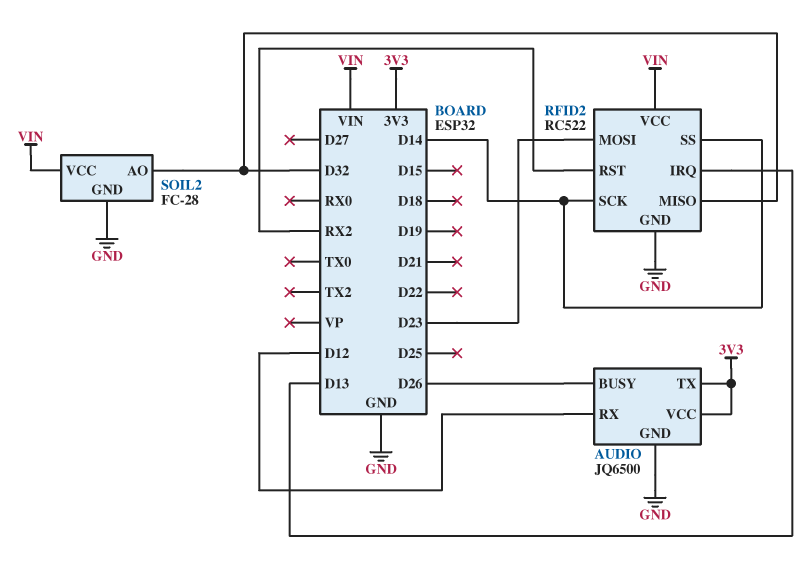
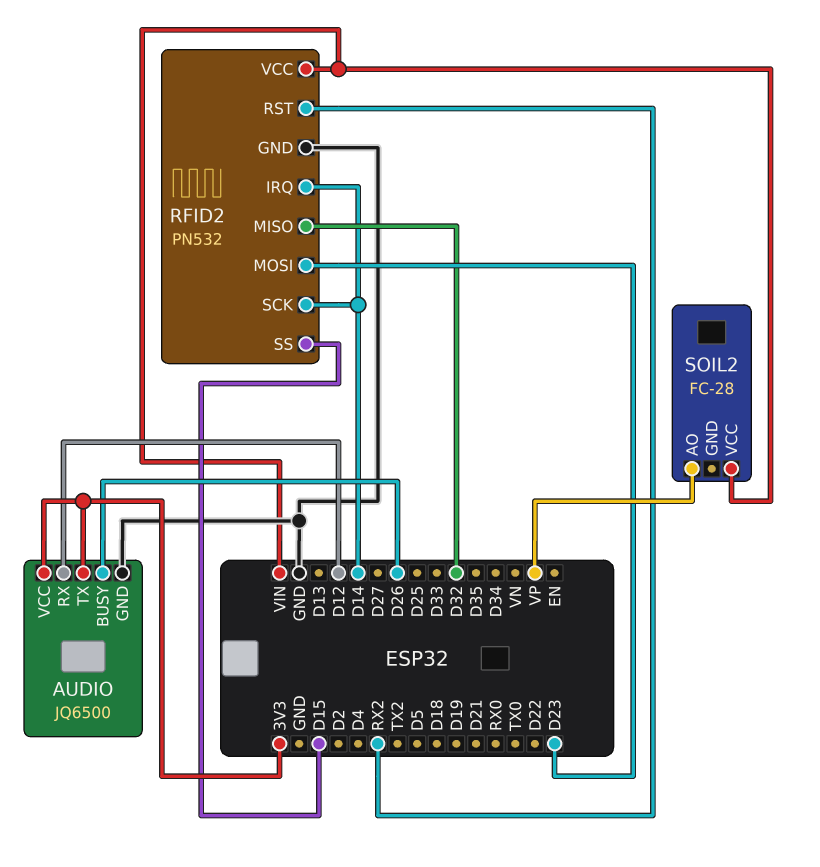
RFID2: RC522 -> PN532
RFID2 pin IRQ: D13 -> D14
RFID2 pin SS: D14 -> D15
SOIL2 pin AO: D32 -> VP
SOIL2 pin GND: GND -> none

